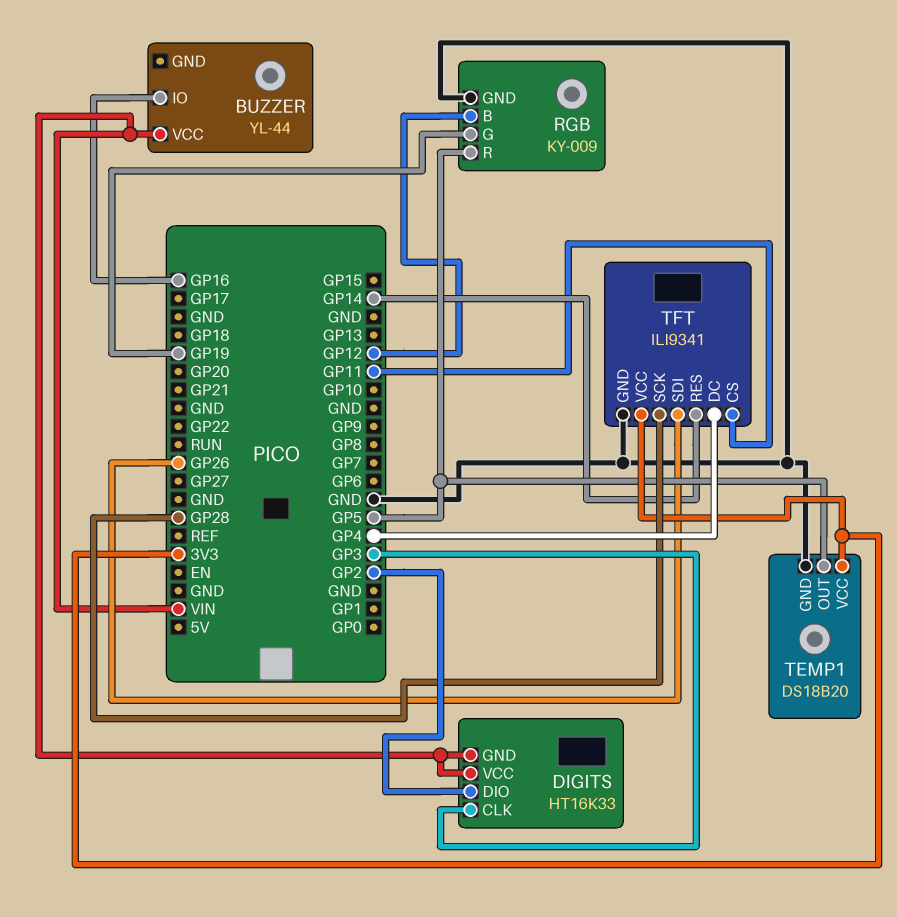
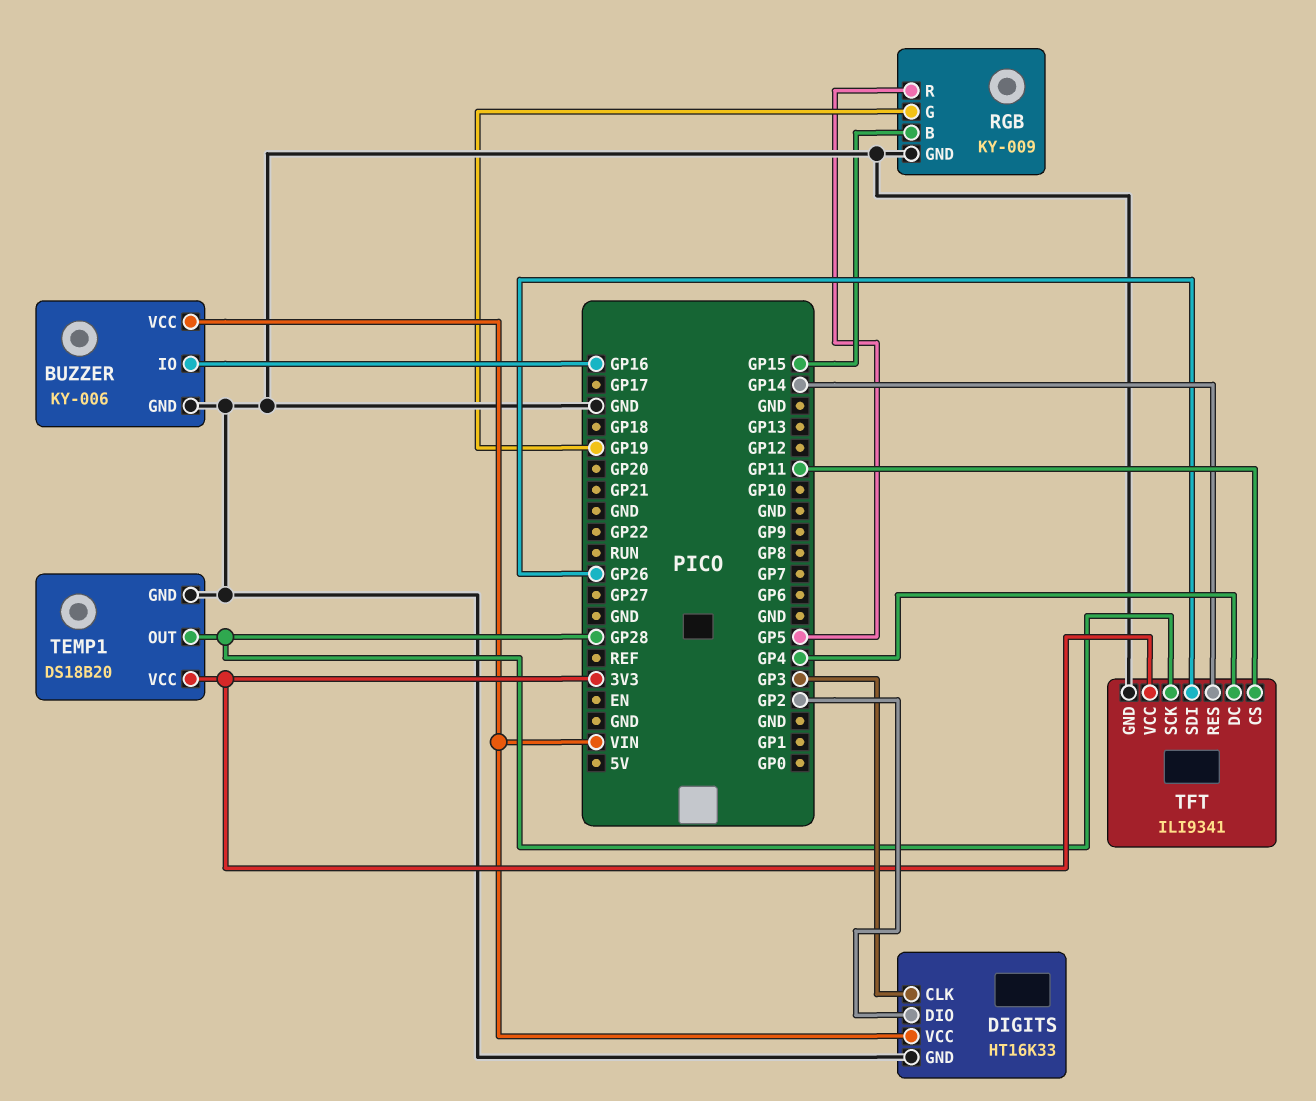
BUZZER: YL-44 -> KY-006
BUZZER pin GND: none -> GND
DIGITS pin GND: VIN -> GND
RGB pin B: GP12 -> GP15
TEMP1 pin OUT: GP5 -> GP28

